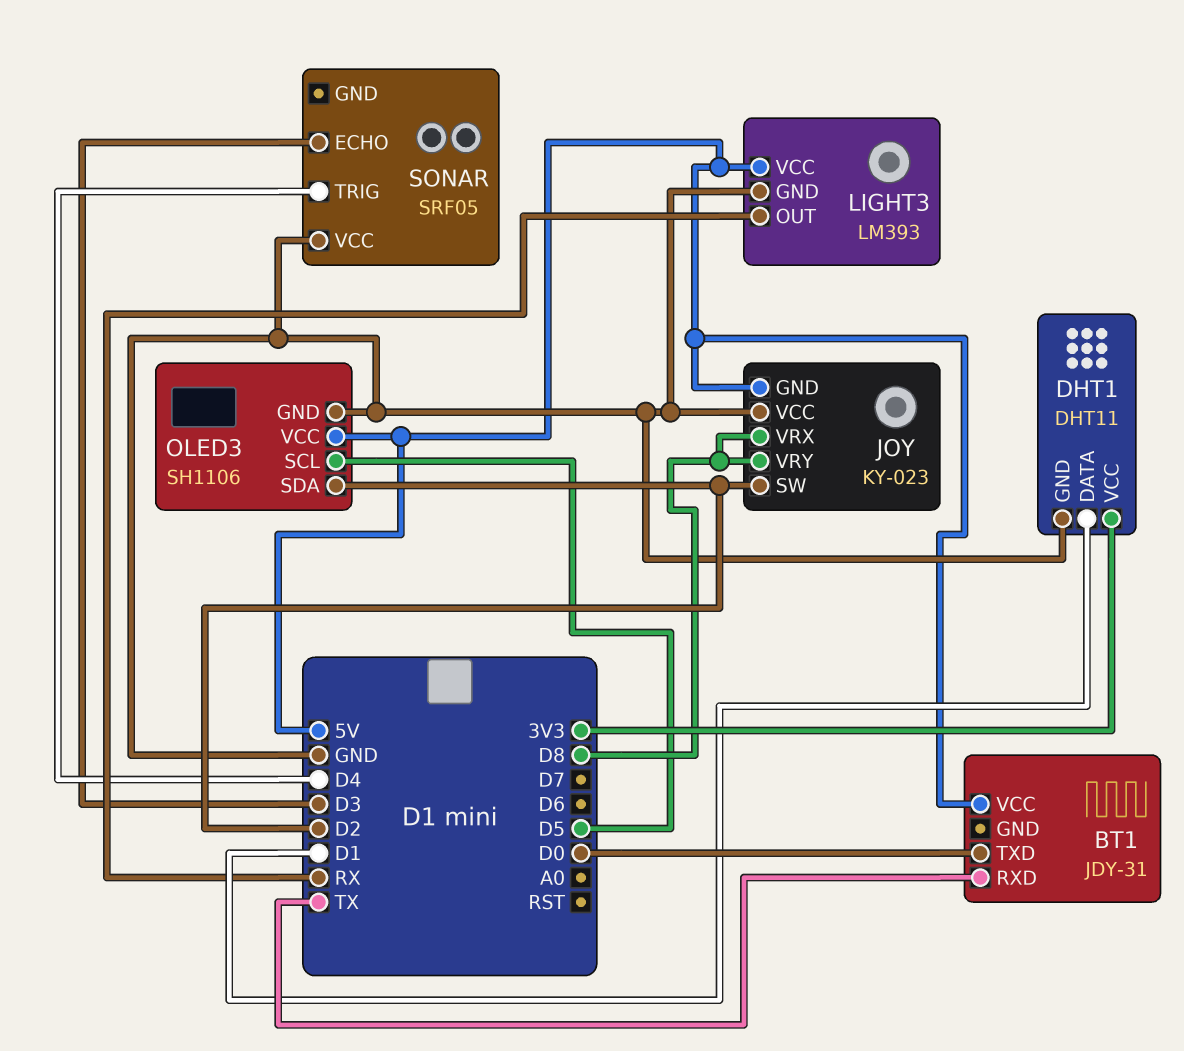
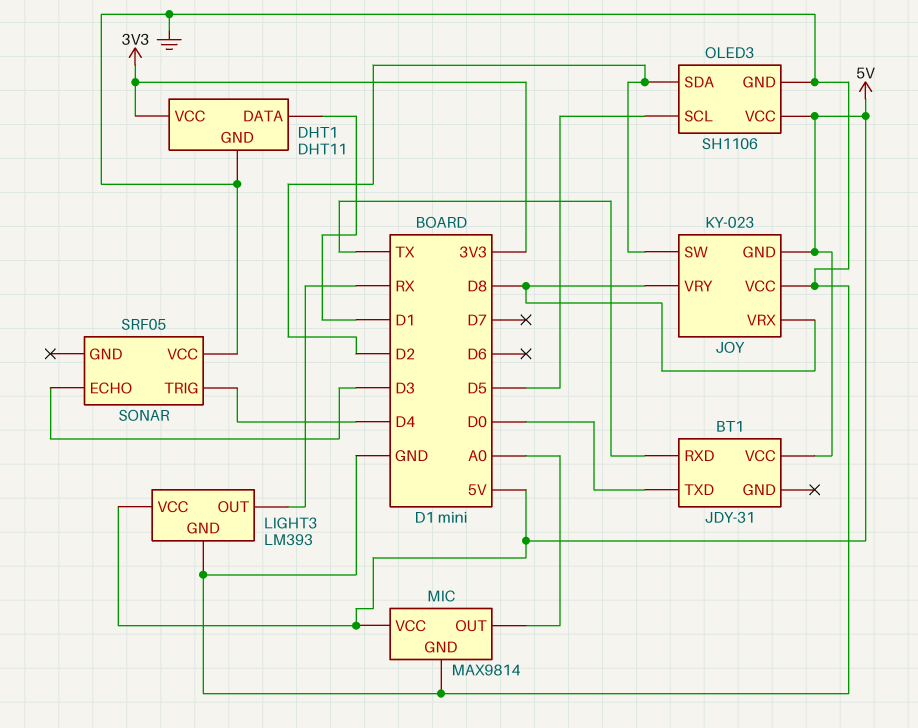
MIC: none -> MAX9814
MIC pin GND: none -> GND
MIC pin OUT: none -> A0
MIC pin VCC: none -> 5V

